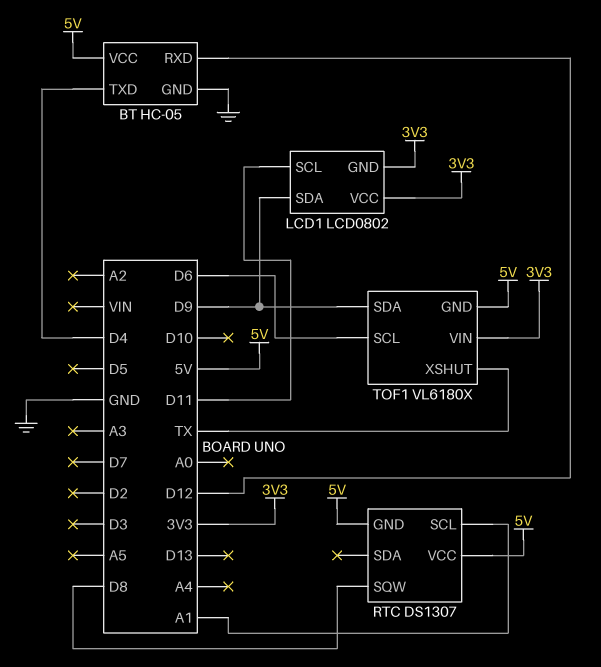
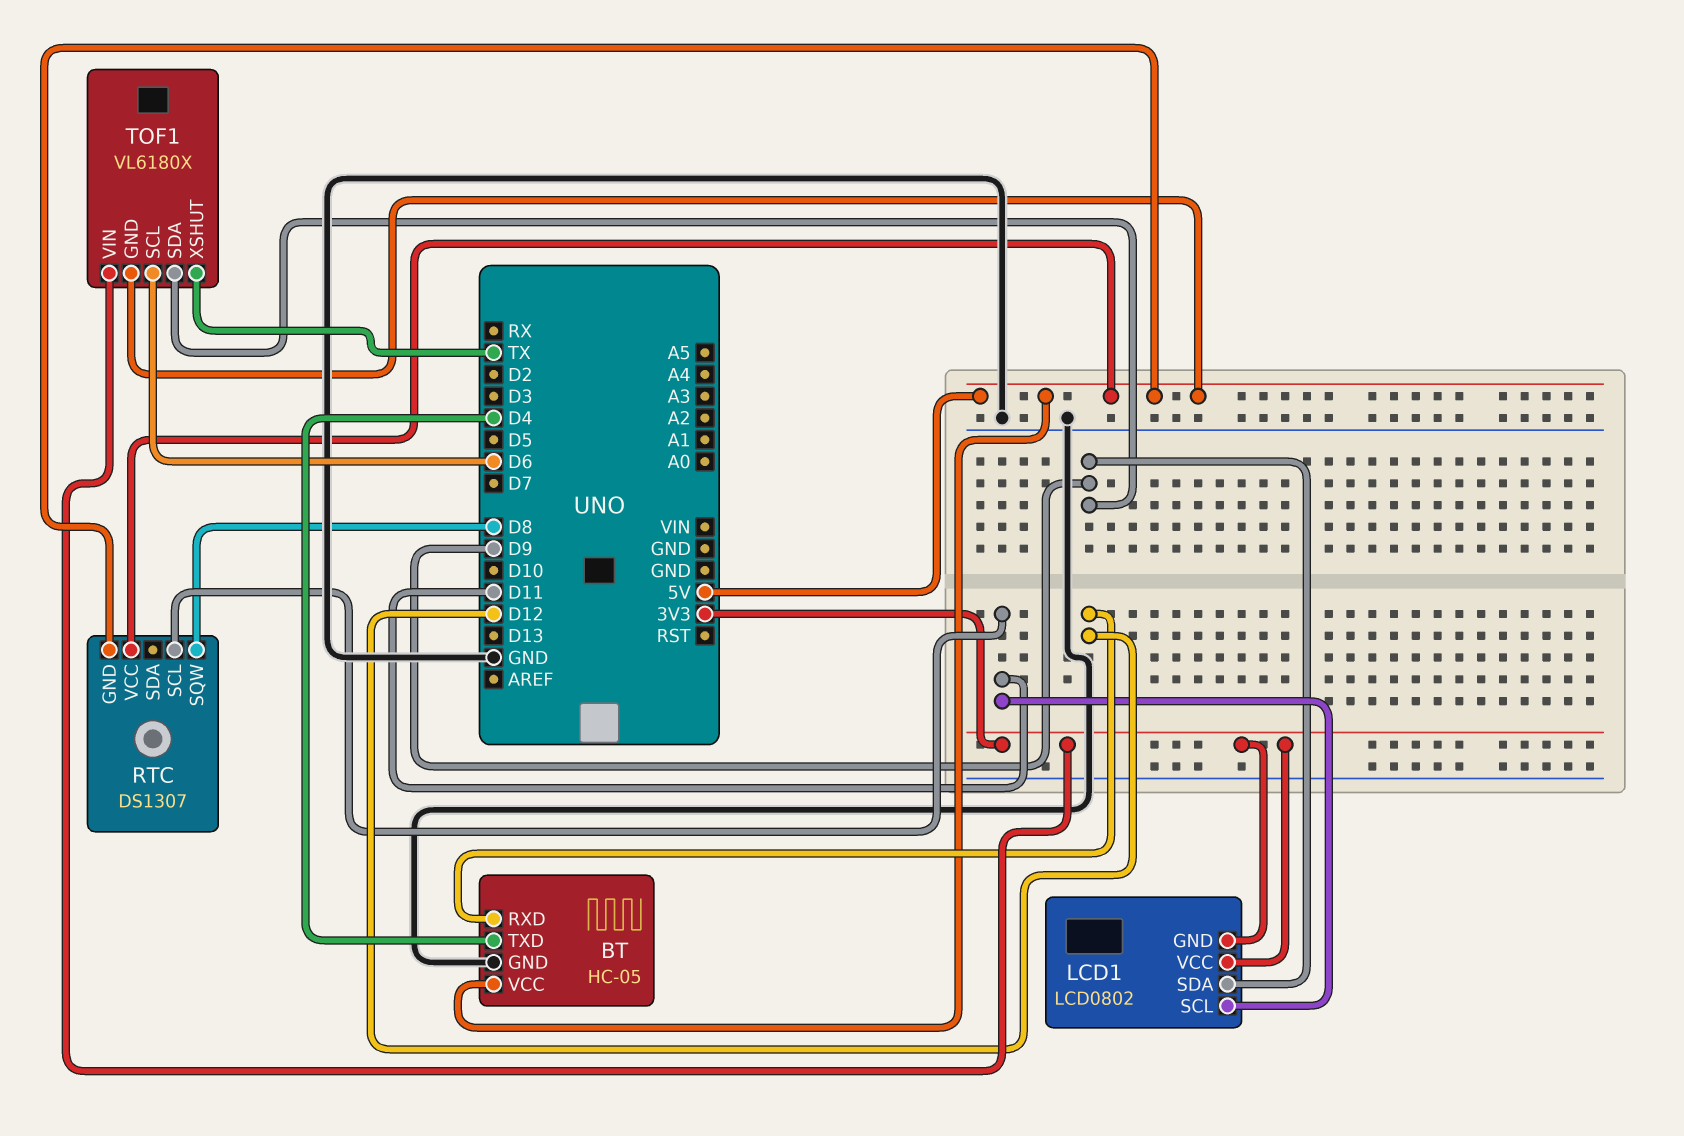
RTC pin SCL: A1 -> D11

